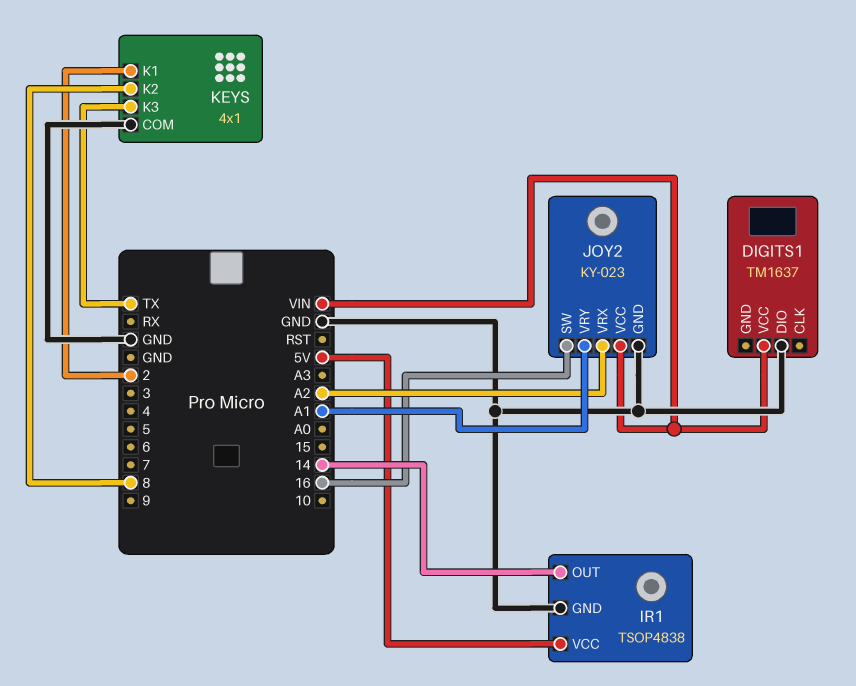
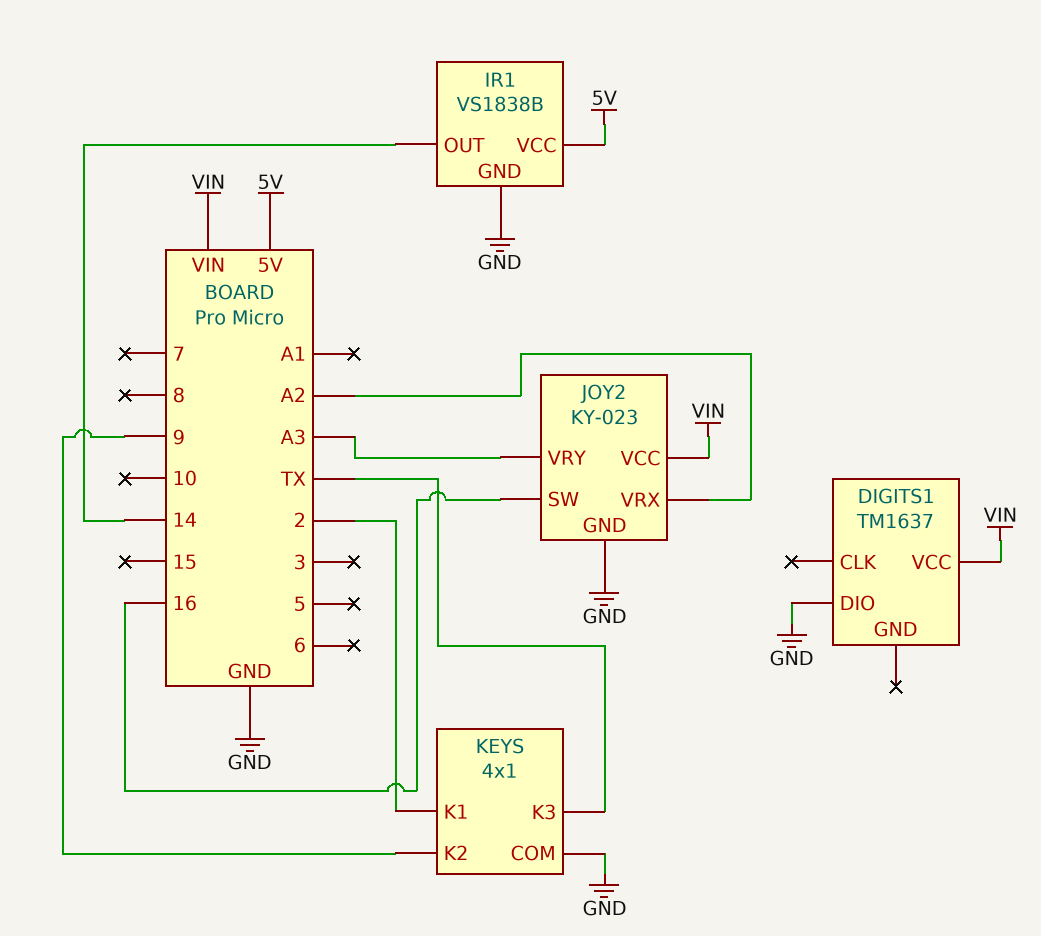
IR1: TSOP4838 -> VS1838B
JOY2 pin VRY: A1 -> A3
KEYS pin K2: 8 -> 9

